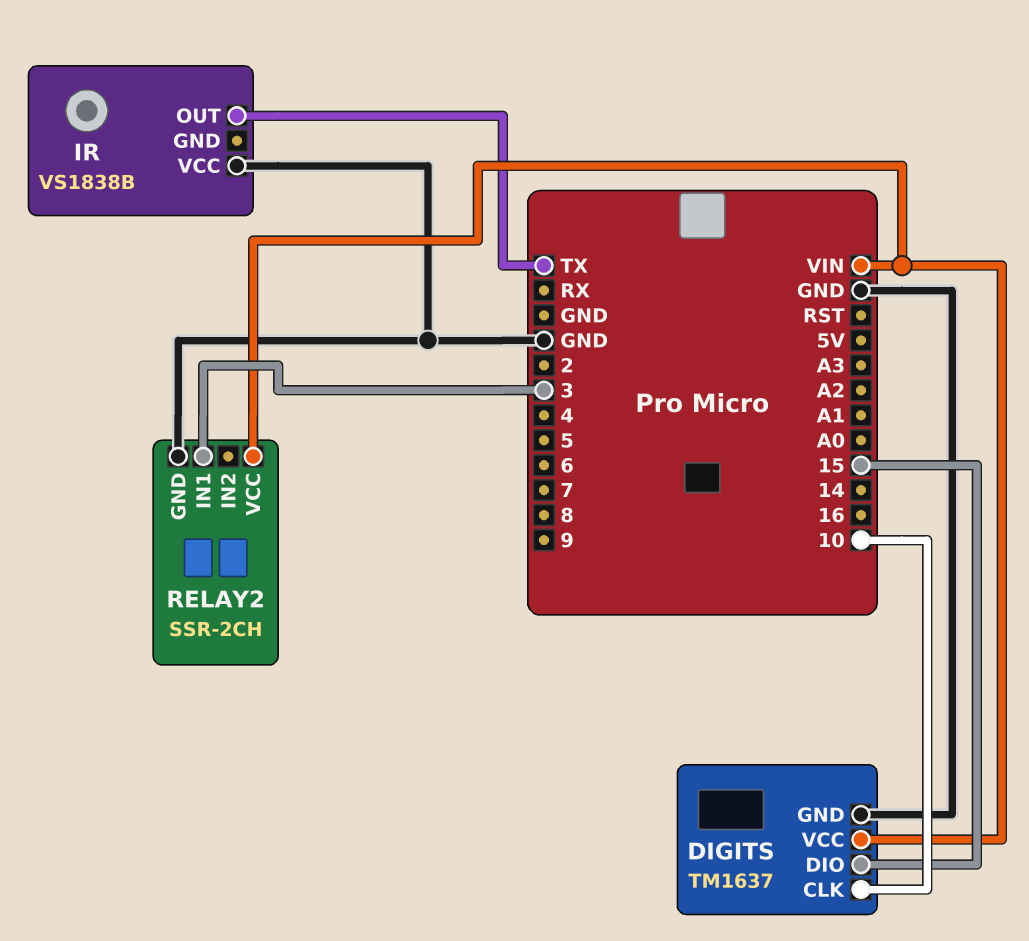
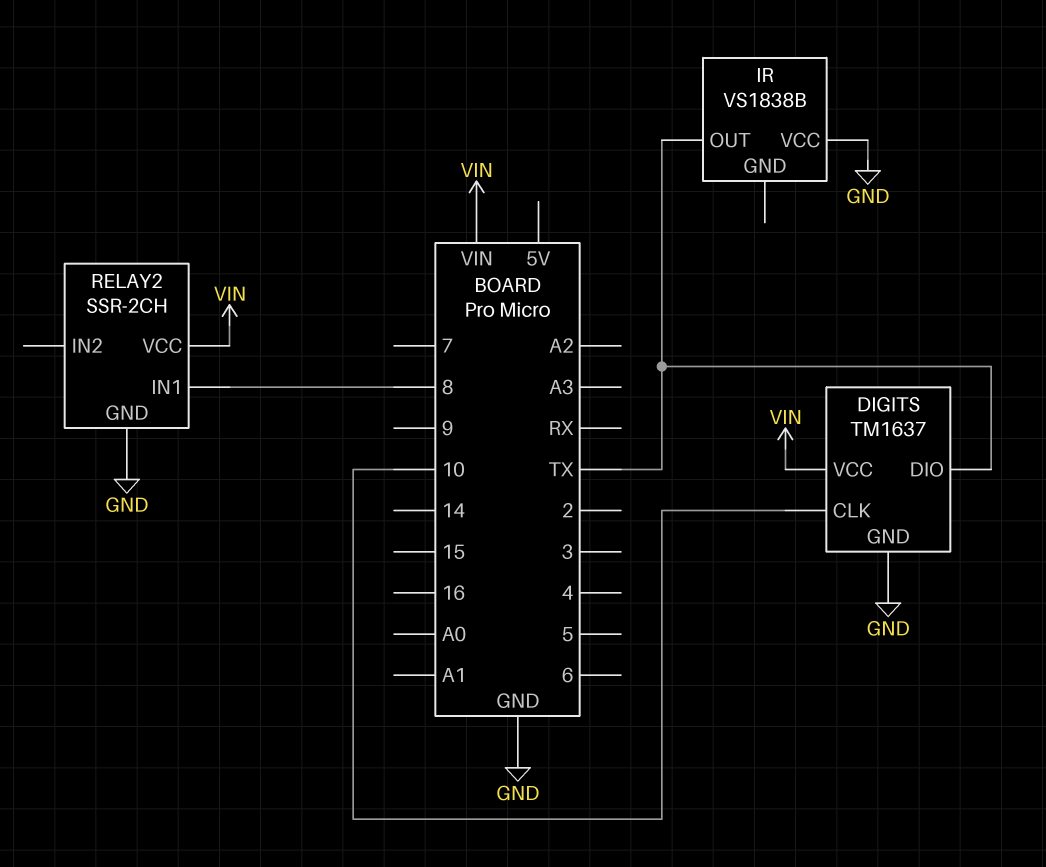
DIGITS pin DIO: 15 -> TX
RELAY2 pin IN1: 3 -> 8

